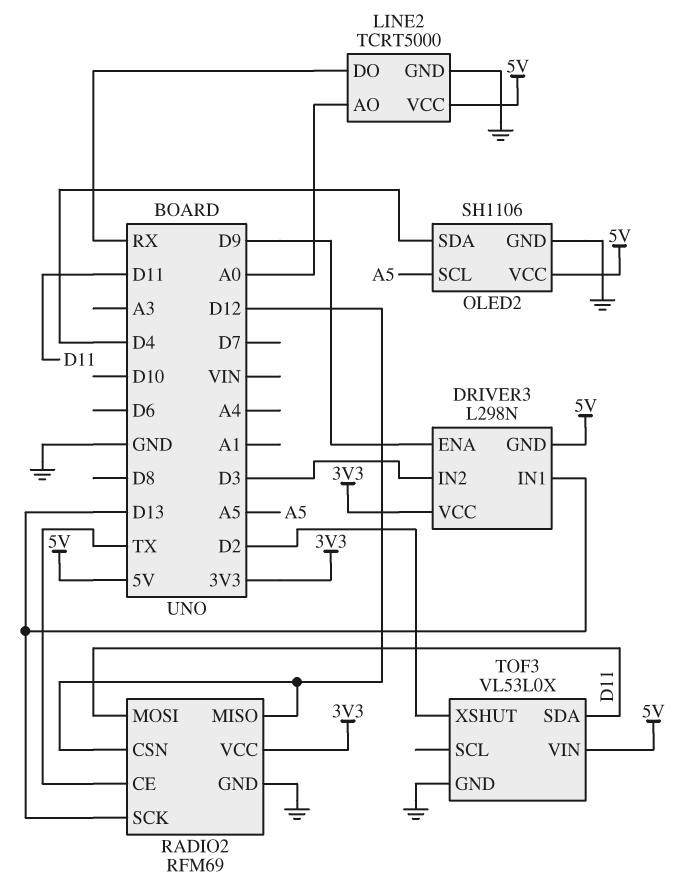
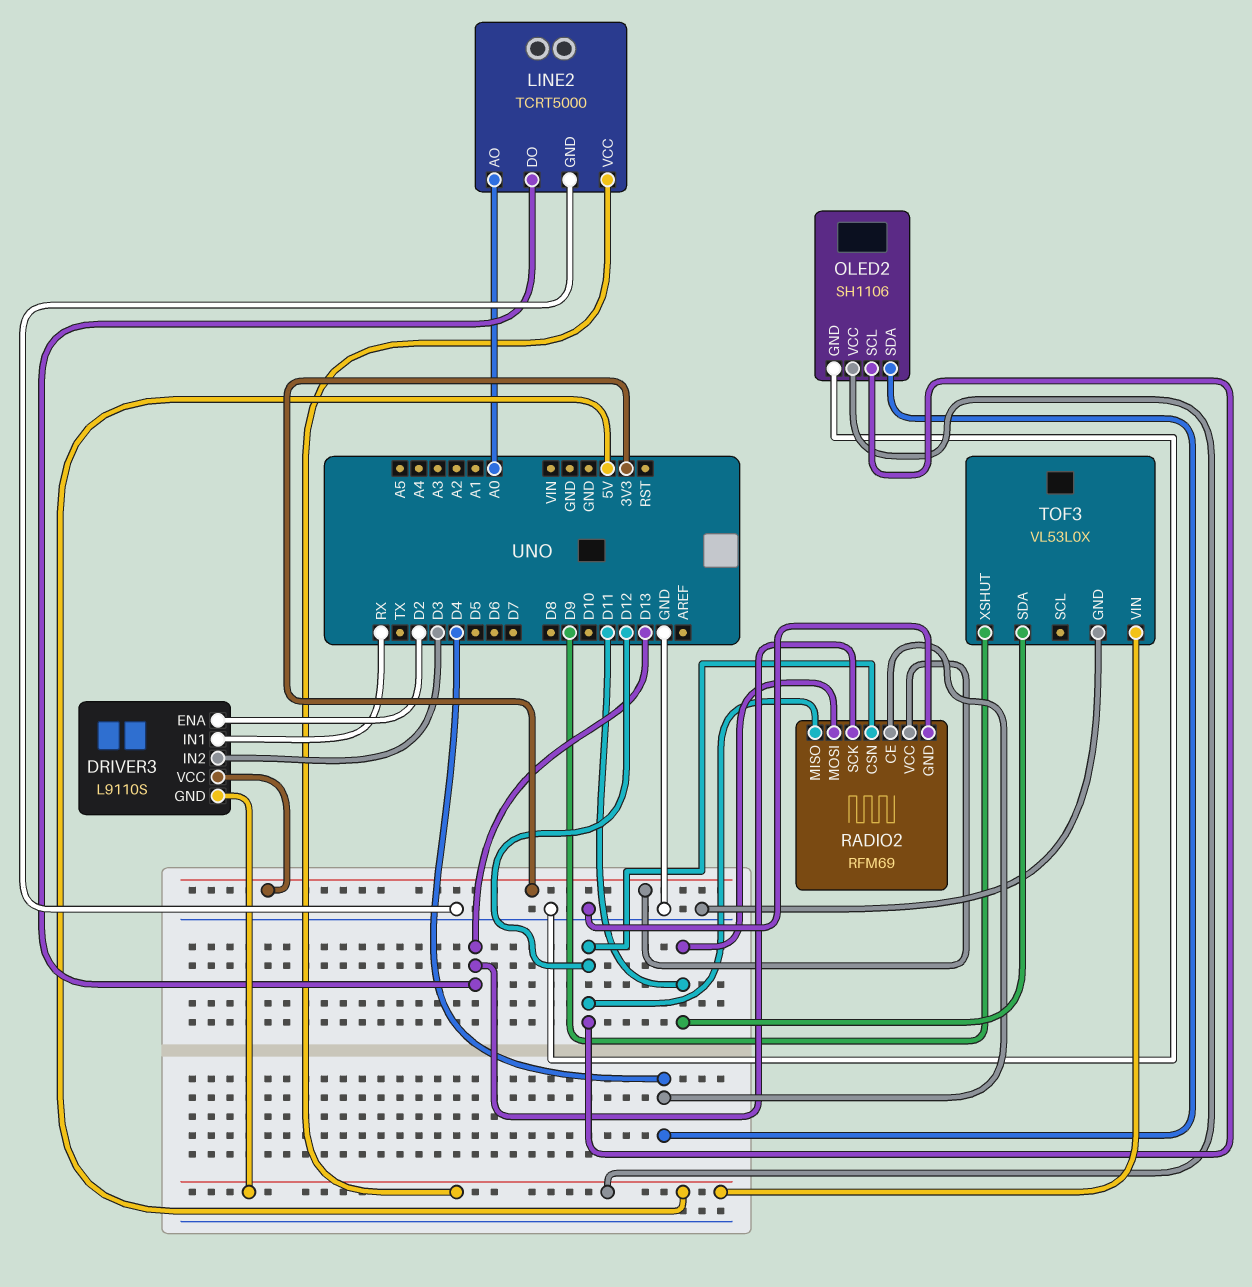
DRIVER3: L298N -> L9110S
DRIVER3 pin ENA: D9 -> D2
DRIVER3 pin IN1: D13 -> RX
LINE2 pin DO: RX -> D13
OLED2 pin SCL: A5 -> D12
RADIO2 pin CE: TX -> D4
TOF3 pin XSHUT: D2 -> D9

